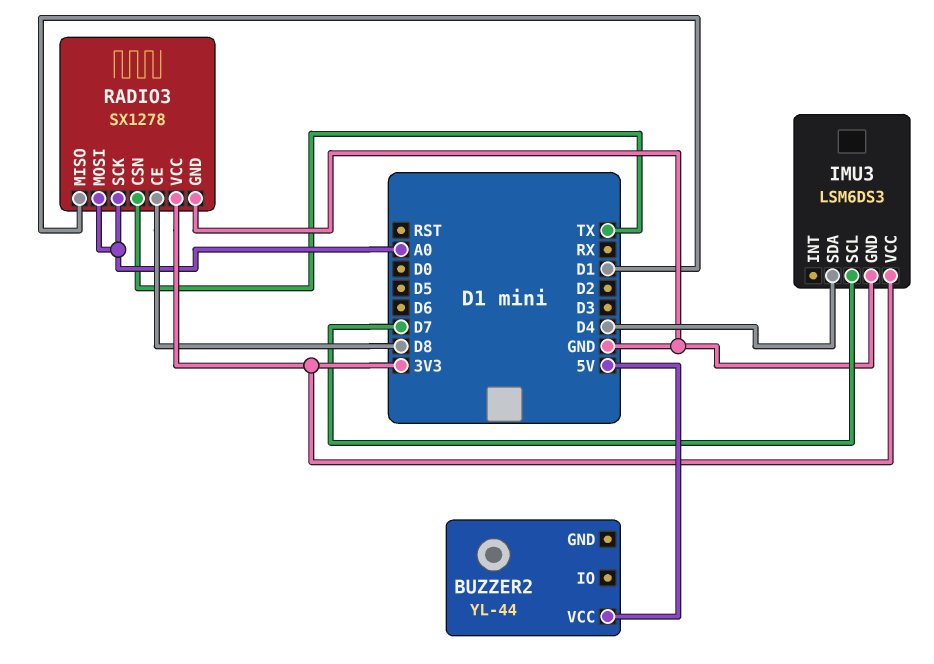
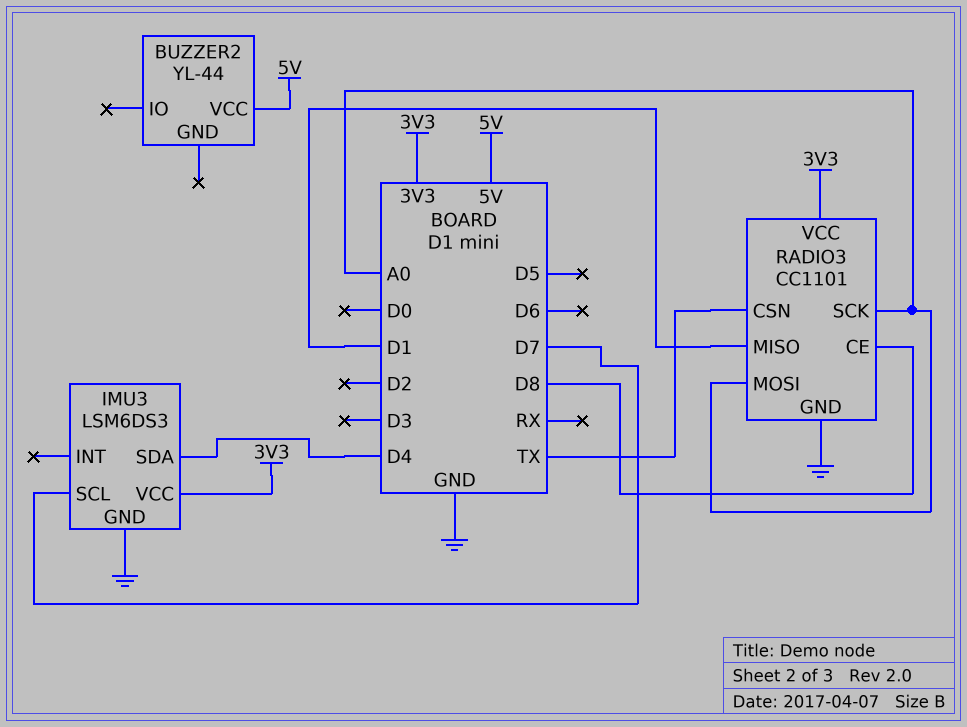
RADIO3: SX1278 -> CC1101

